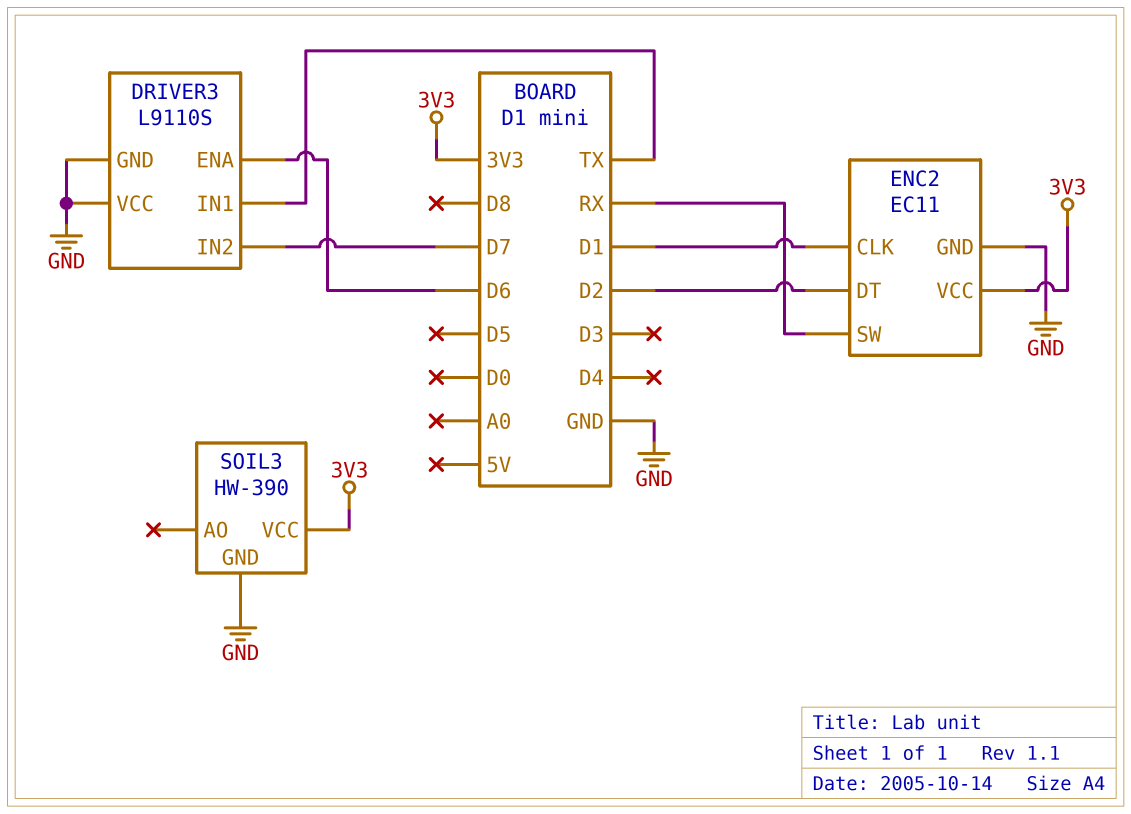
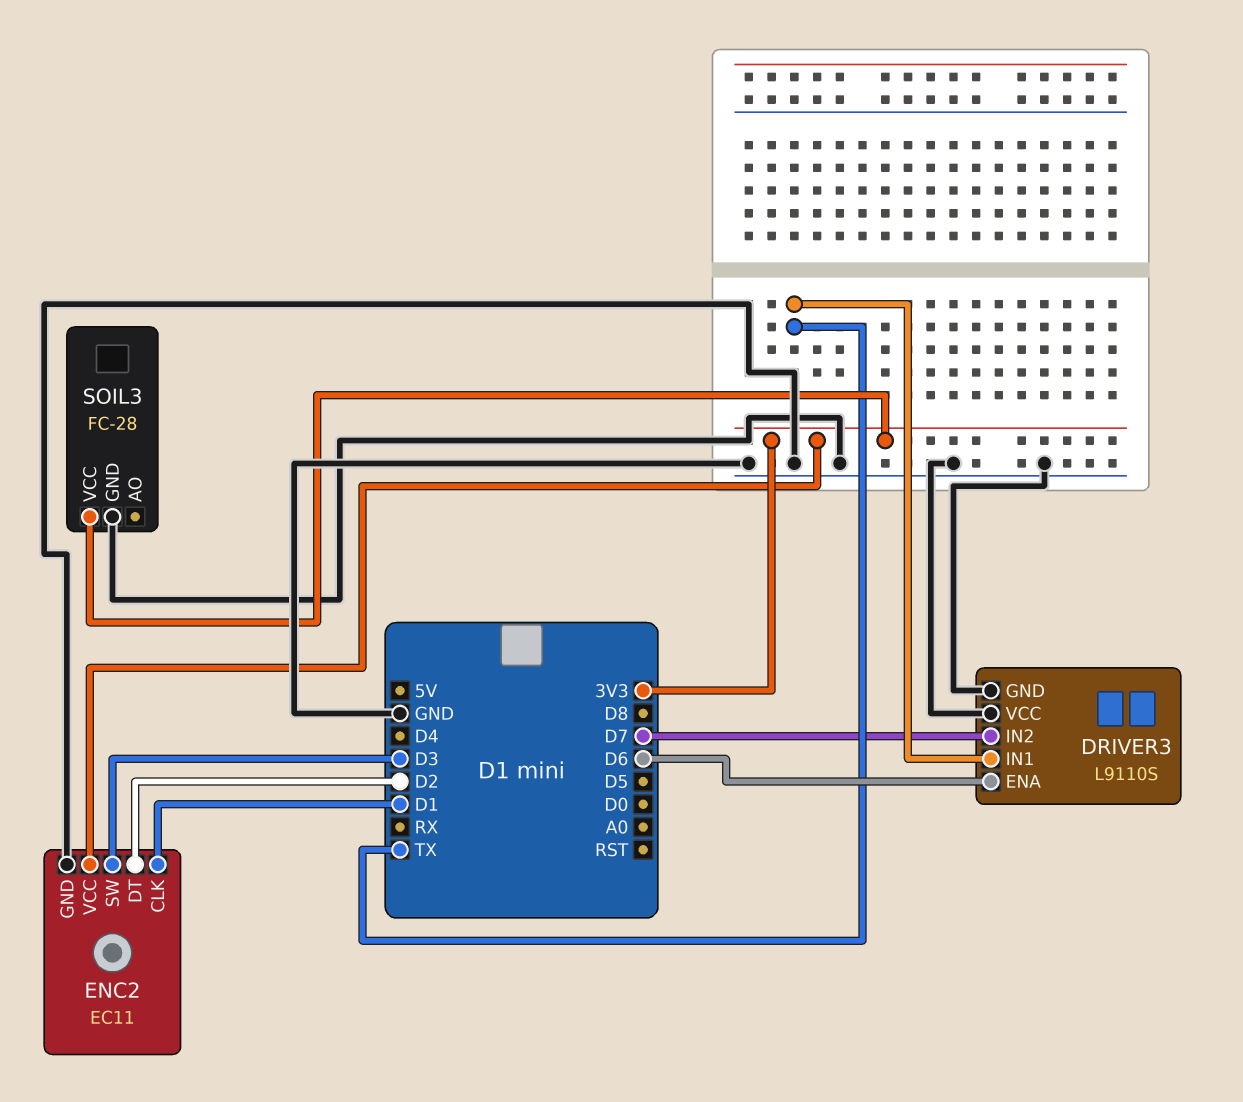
ENC2 pin SW: RX -> D3
SOIL3: HW-390 -> FC-28

